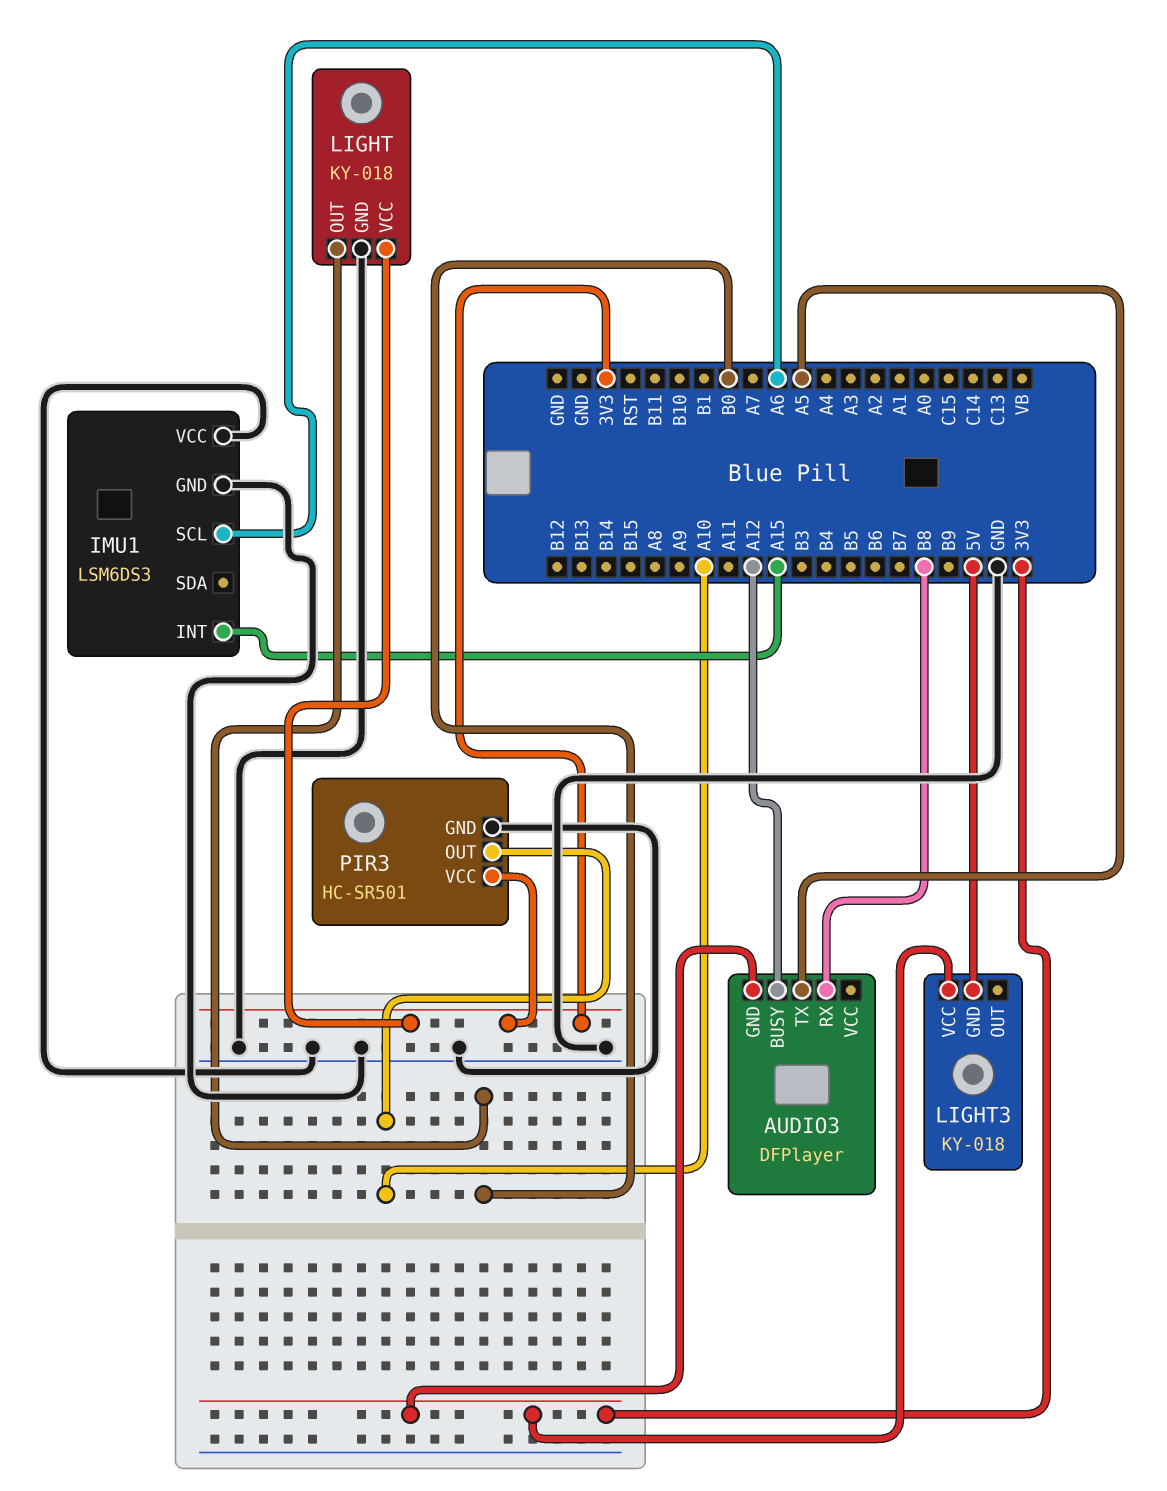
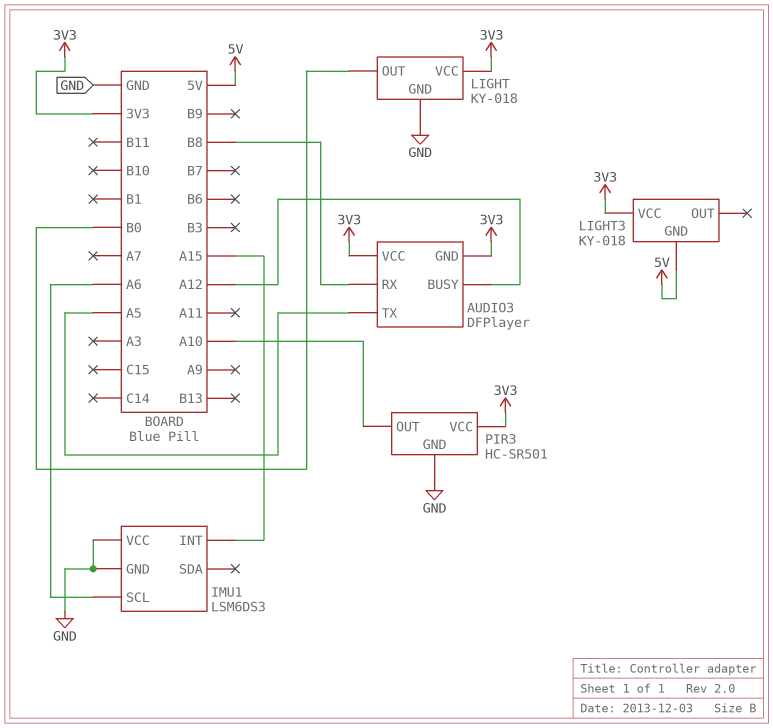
AUDIO3 pin VCC: none -> 3V3

